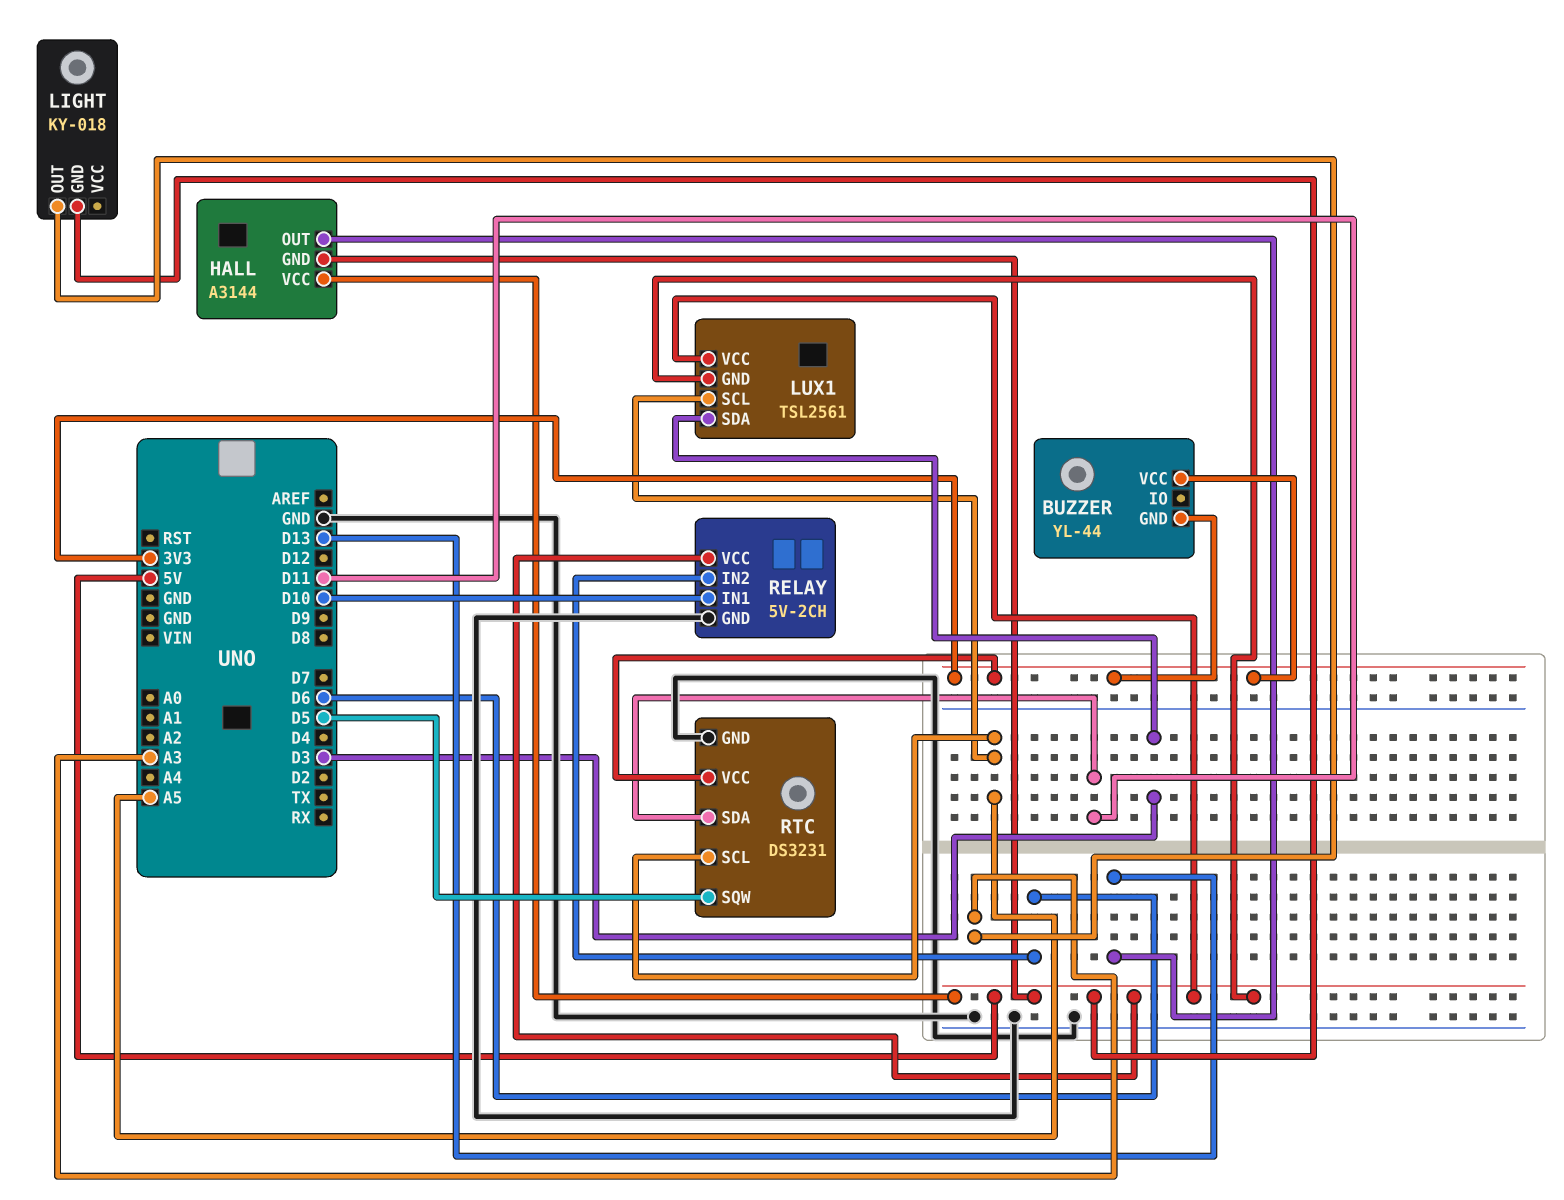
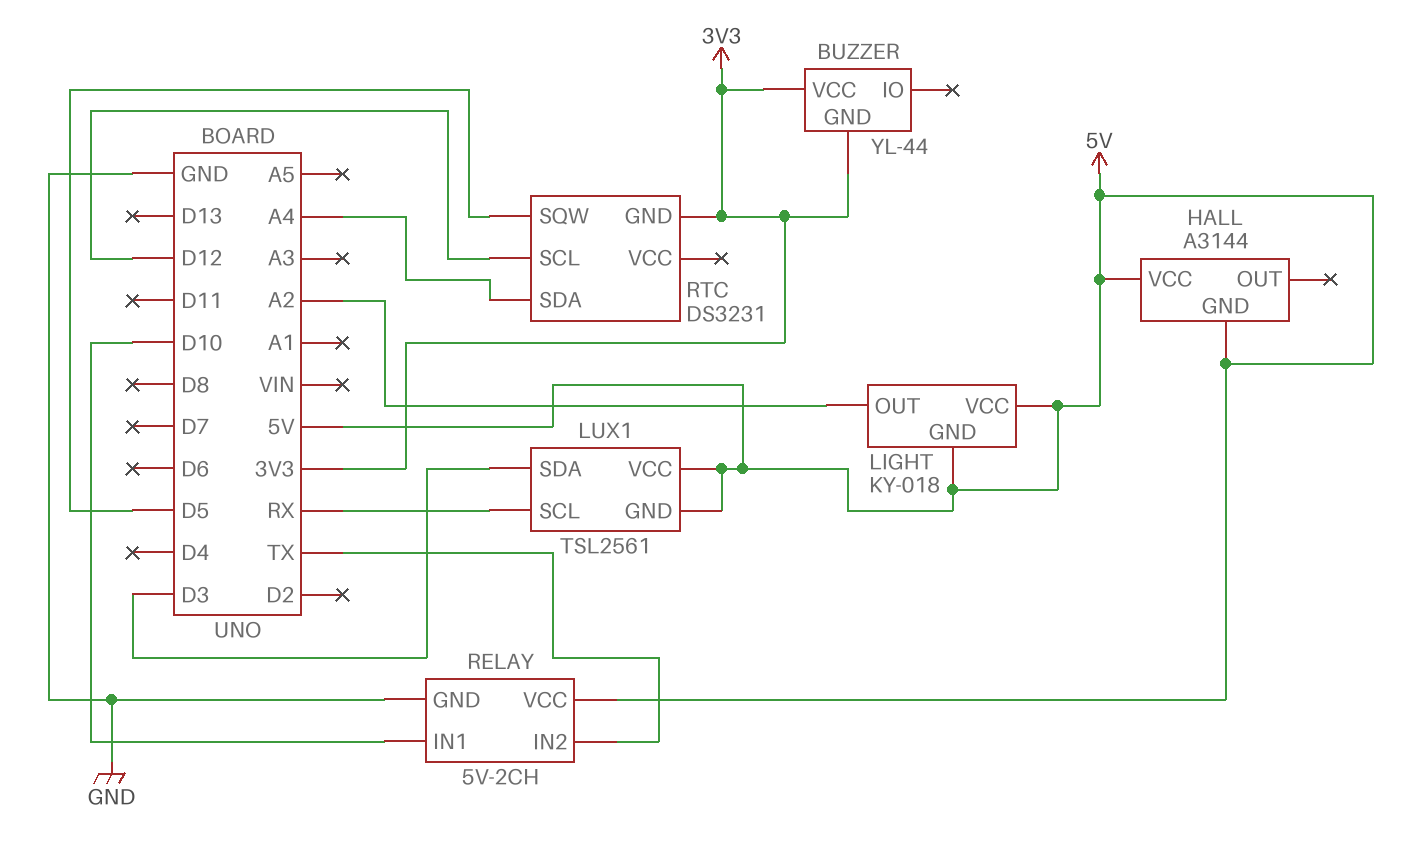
HALL pin OUT: D13 -> none
LIGHT pin OUT: A3 -> A2
LIGHT pin VCC: none -> 5V
LUX1 pin SCL: A5 -> RX
RELAY pin IN2: D6 -> TX
RTC pin GND: GND -> 3V3
RTC pin SCL: A5 -> D12
RTC pin SDA: D11 -> A4
RTC pin VCC: 3V3 -> none

